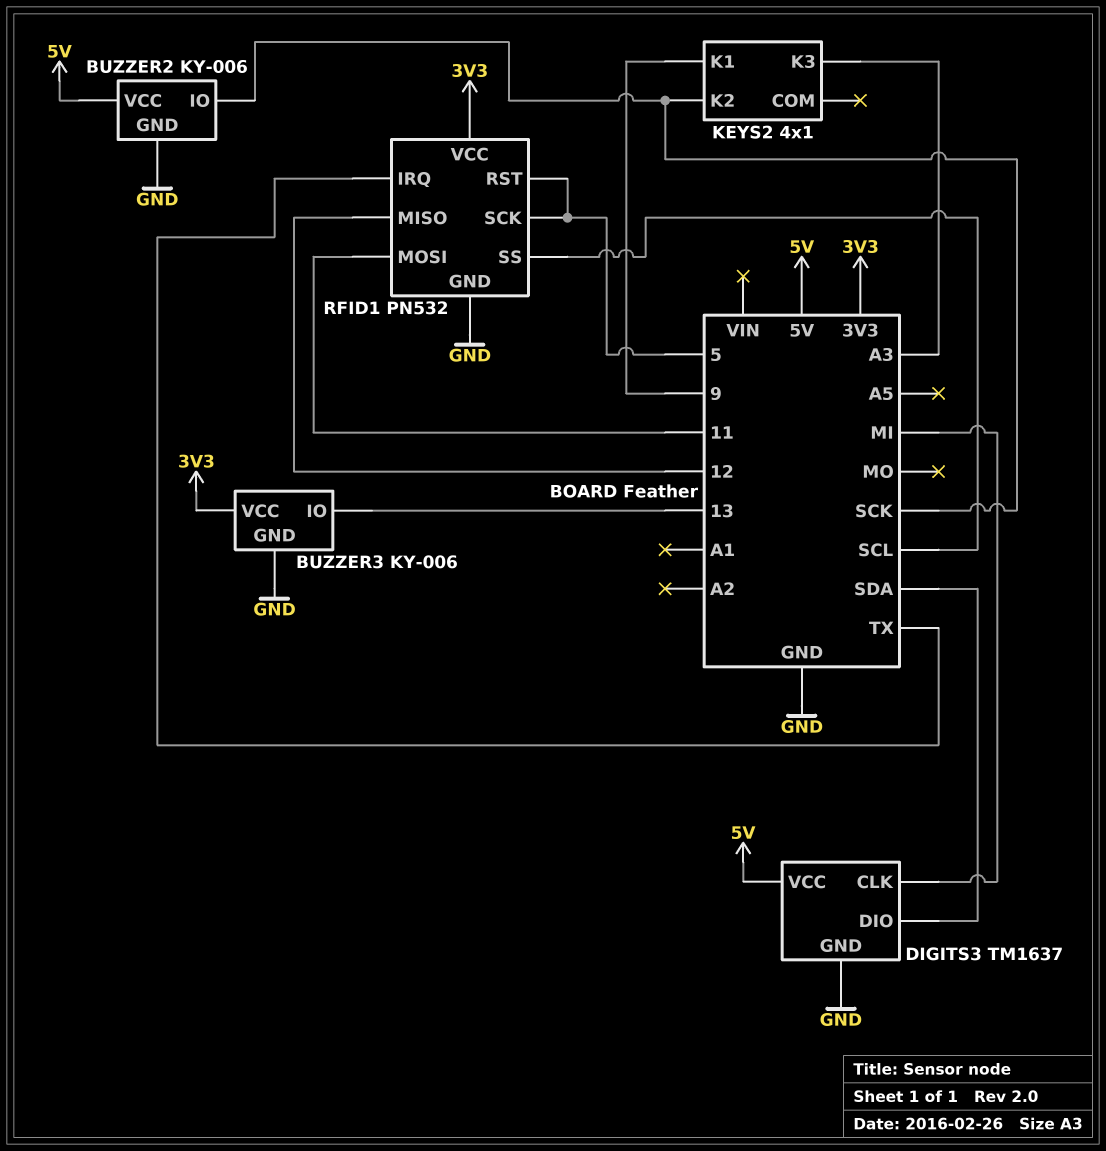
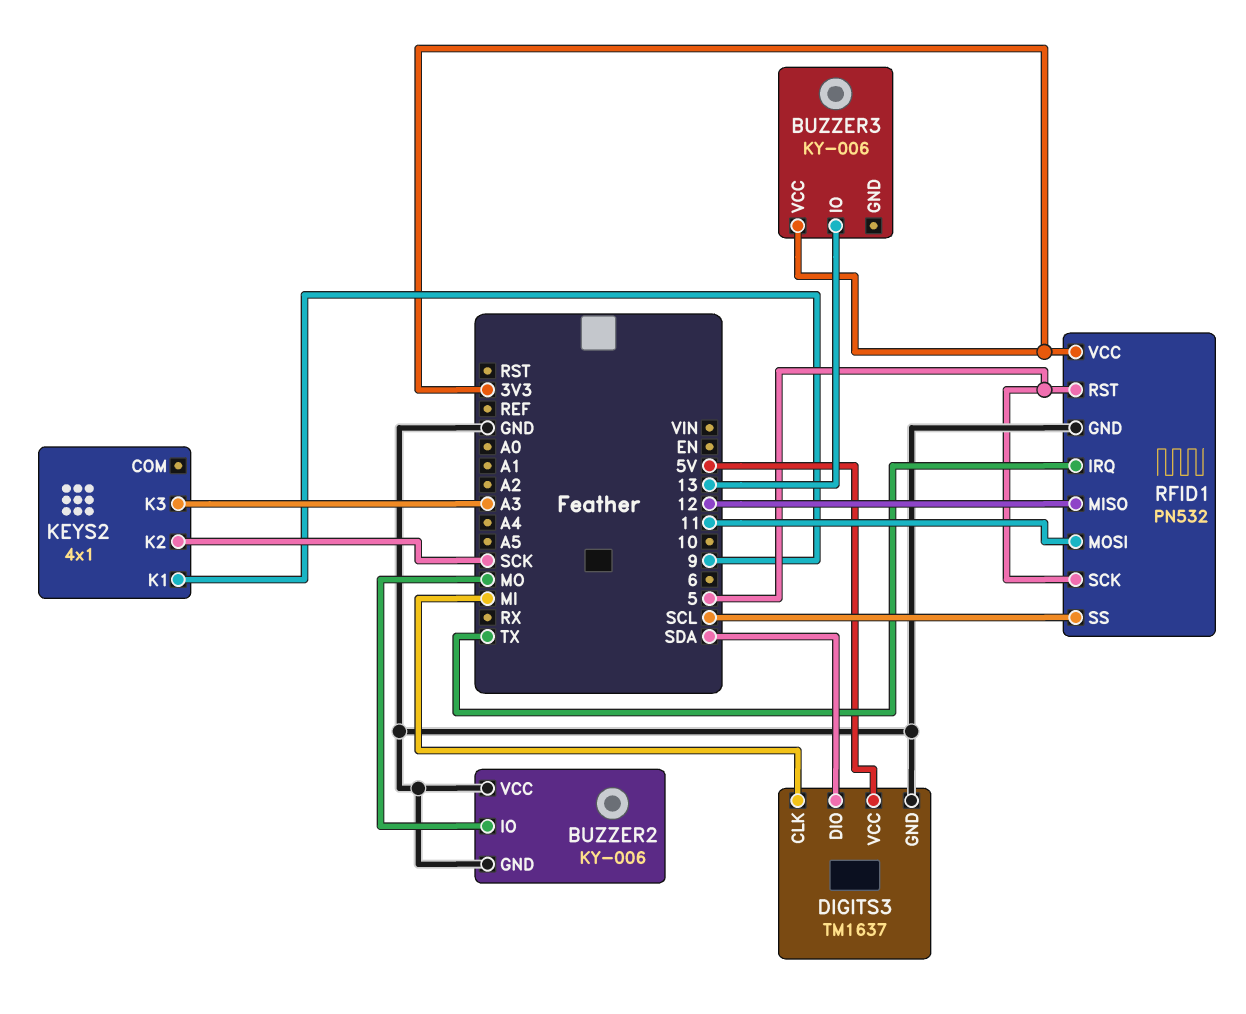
BUZZER2 pin IO: SCK -> MO
BUZZER2 pin VCC: 5V -> GND
BUZZER3 pin GND: GND -> none

